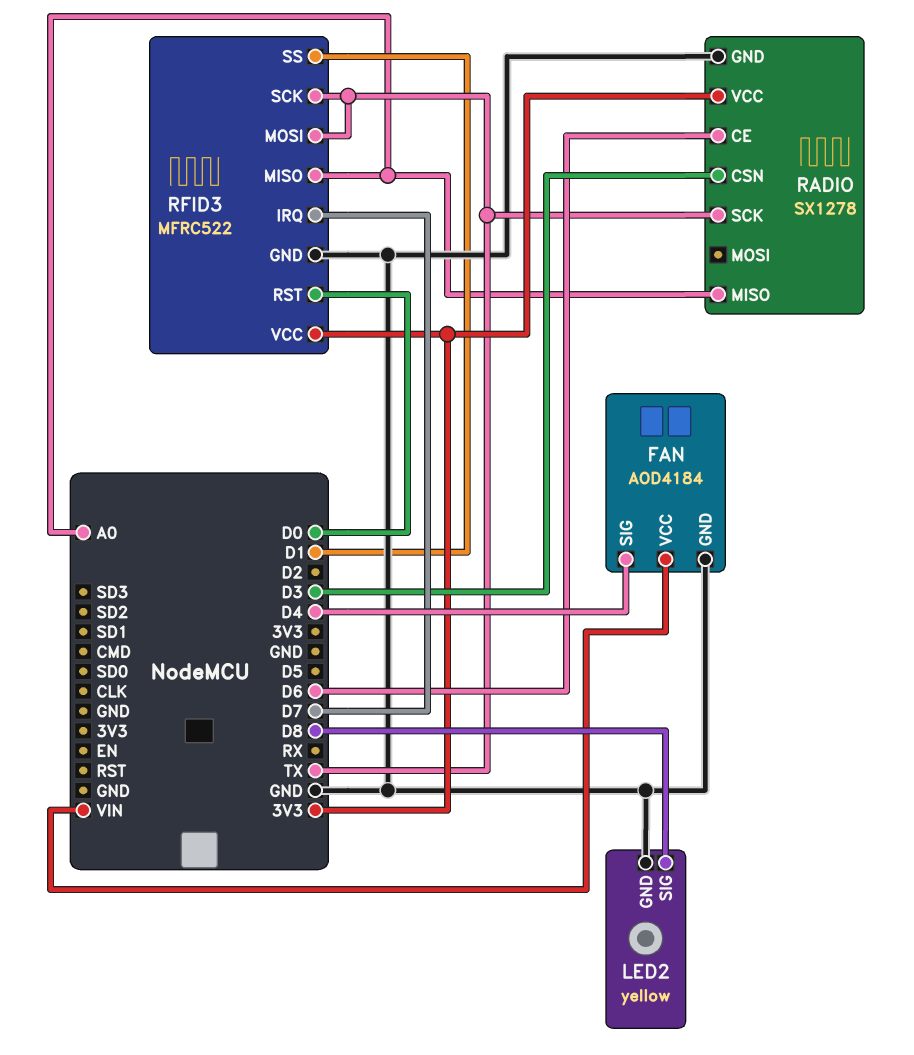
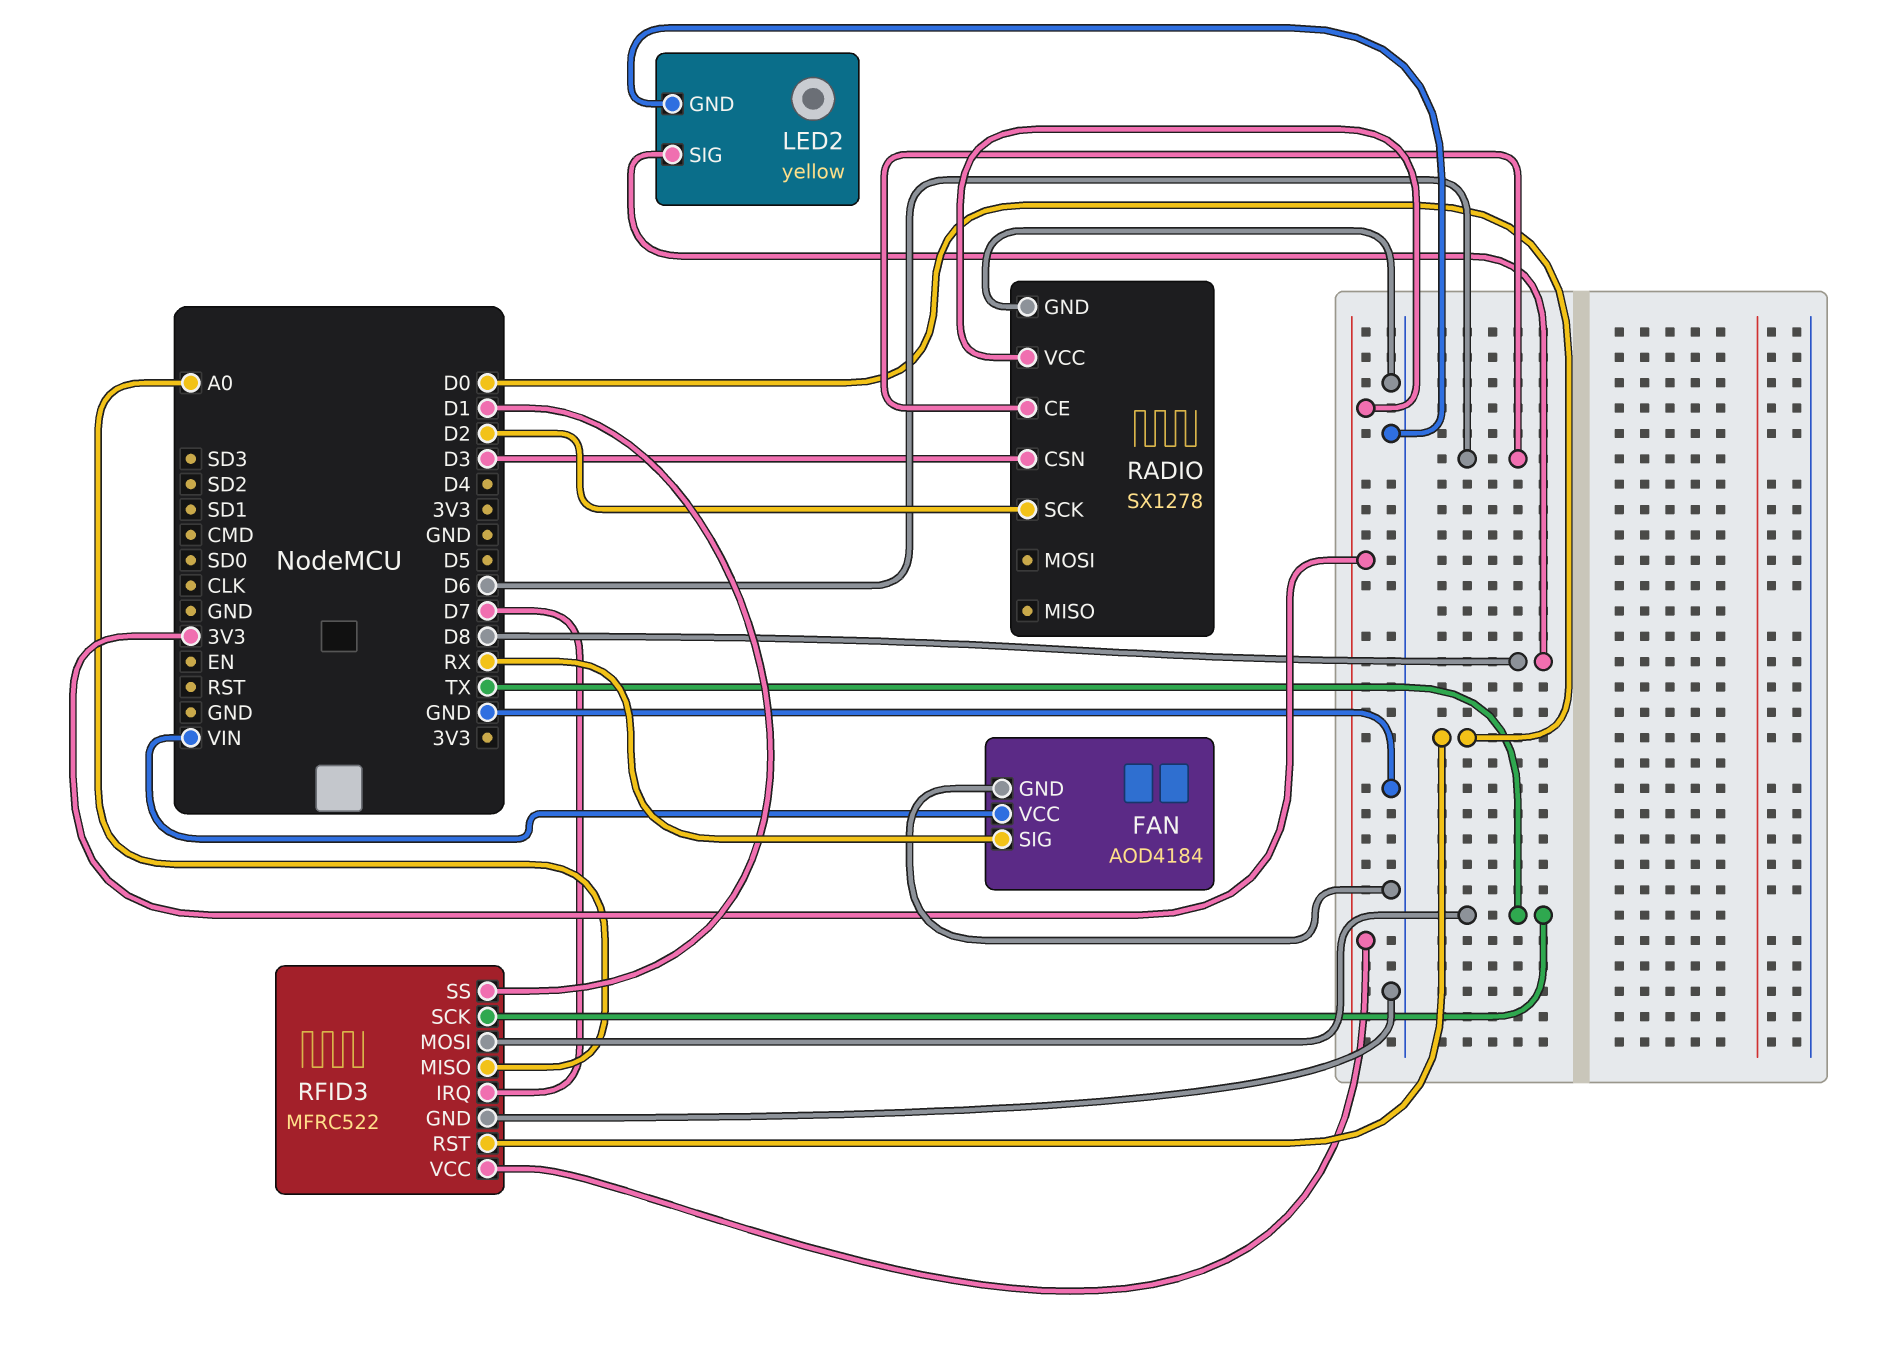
FAN pin SIG: D4 -> RX
RADIO pin MISO: A0 -> none
RADIO pin SCK: TX -> D2

